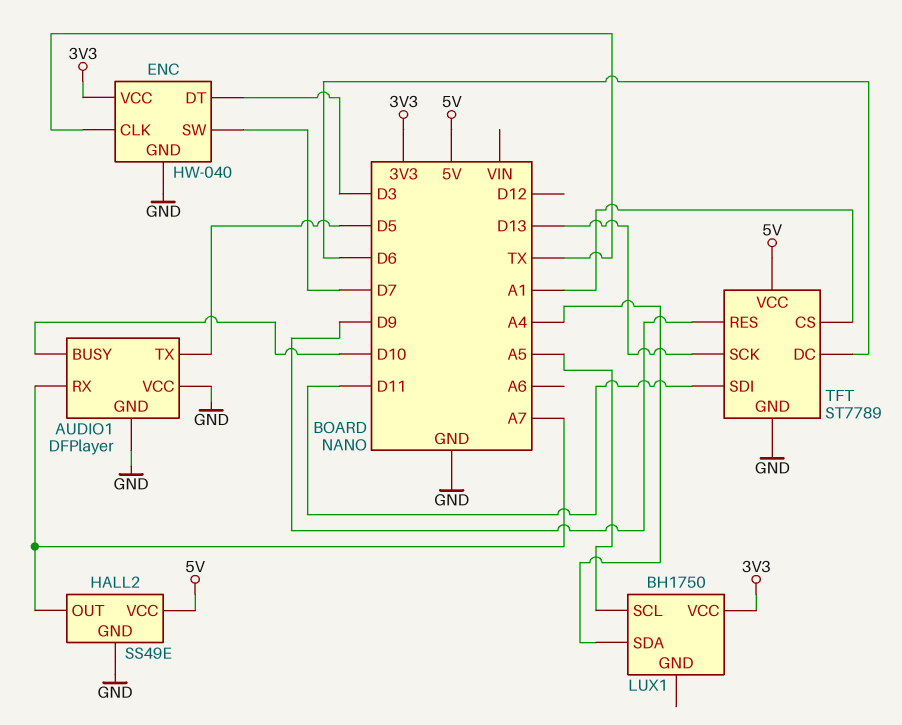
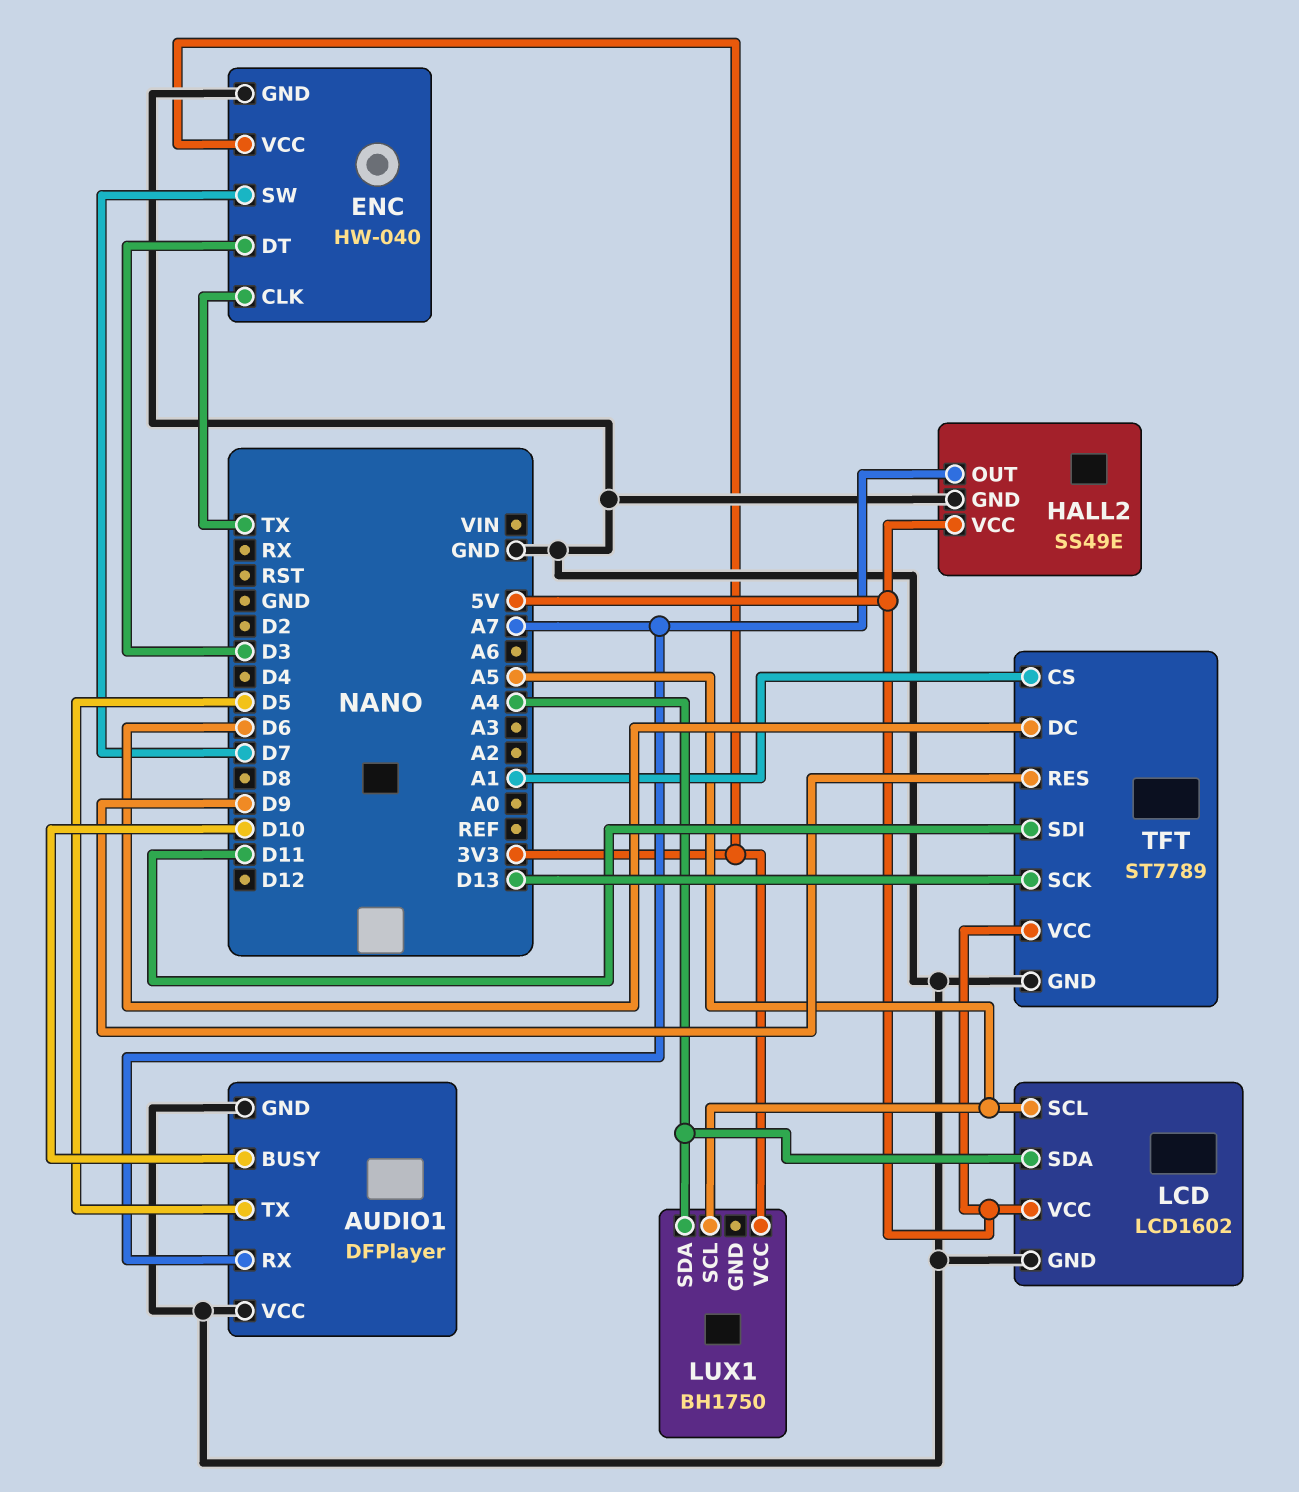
LCD: none -> LCD1602
LCD pin GND: none -> GND
LCD pin SCL: none -> A5
LCD pin SDA: none -> A4
LCD pin VCC: none -> 5V

